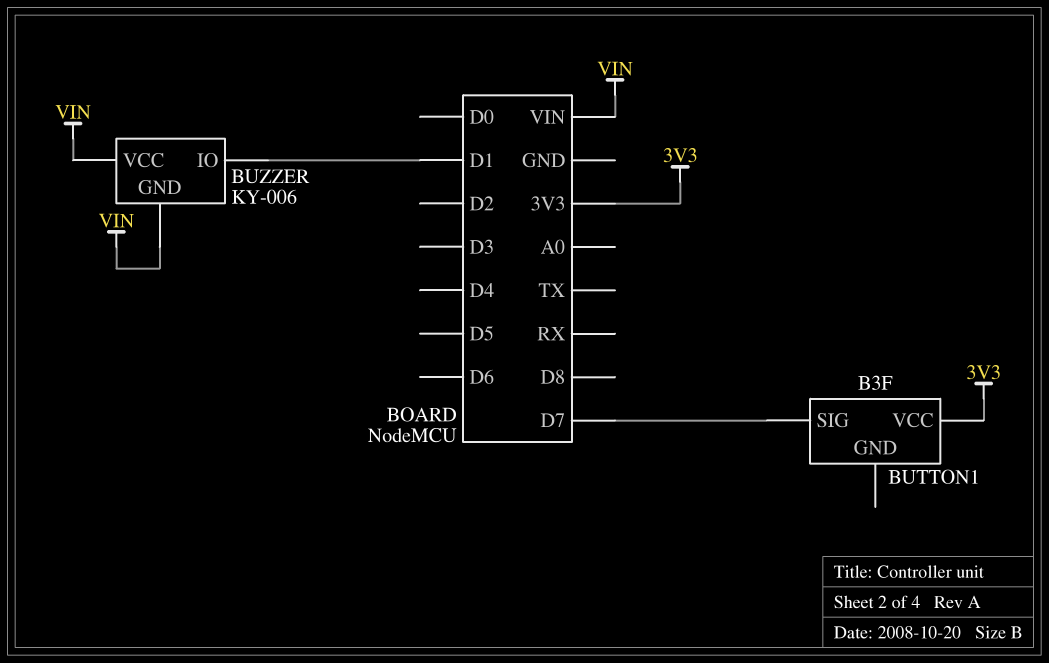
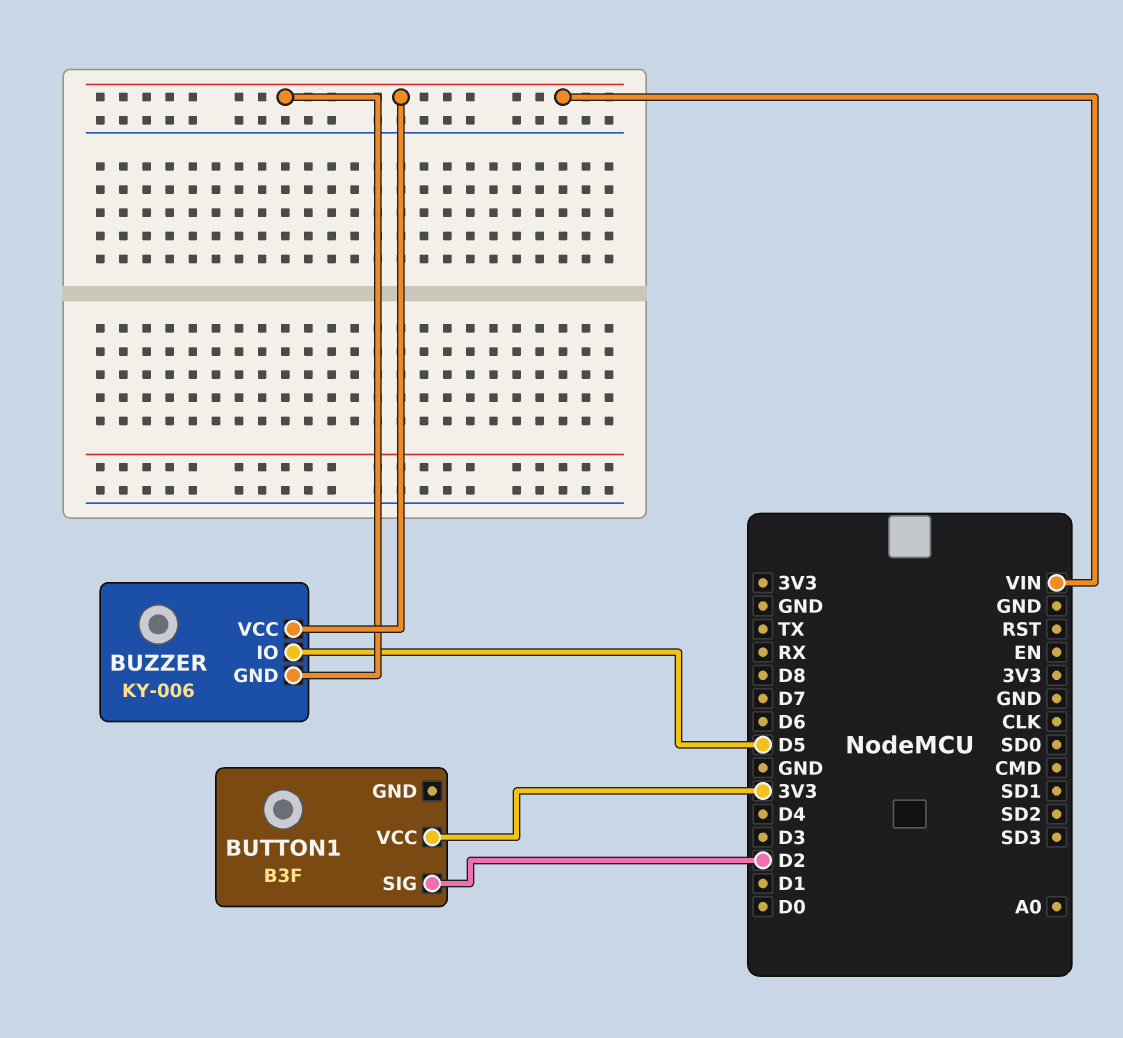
BUTTON1 pin SIG: D7 -> D2
BUZZER pin IO: D1 -> D5

